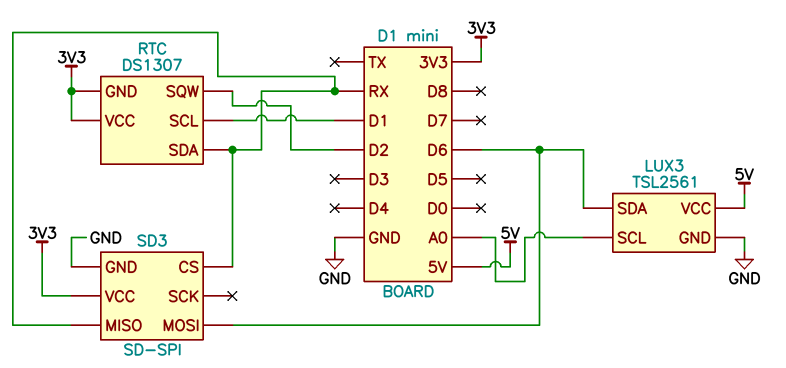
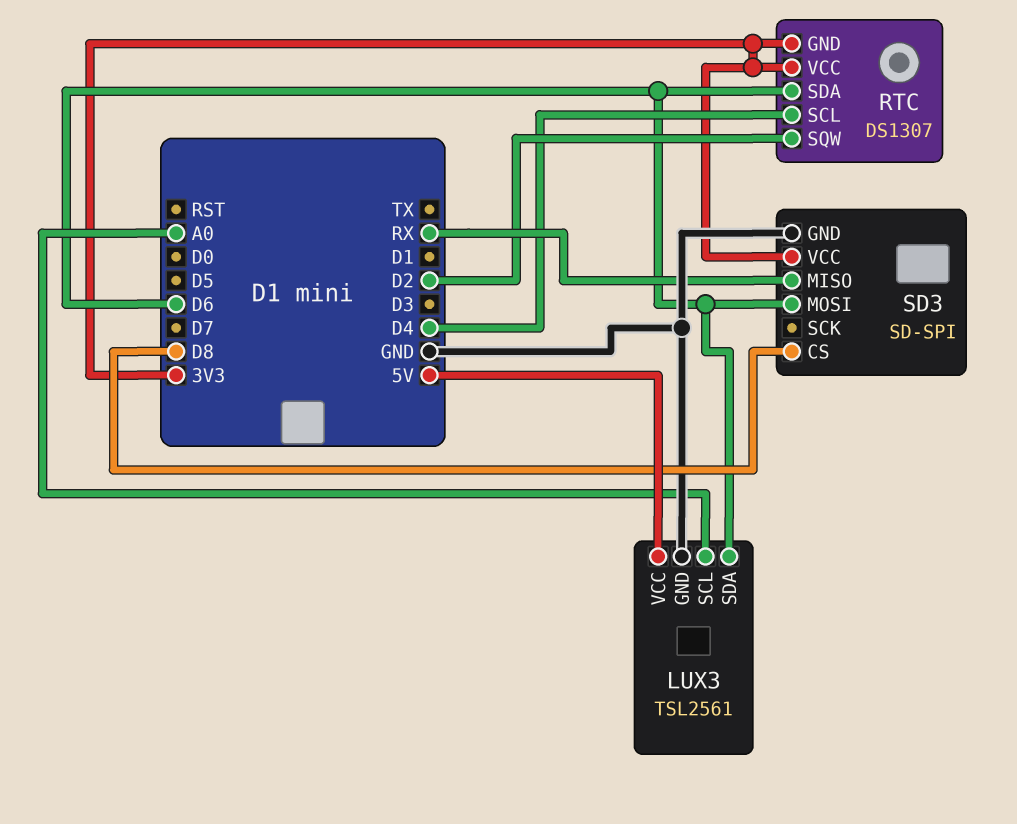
RTC pin SCL: D1 -> D4
RTC pin SDA: RX -> D6
SD3 pin CS: RX -> D8

